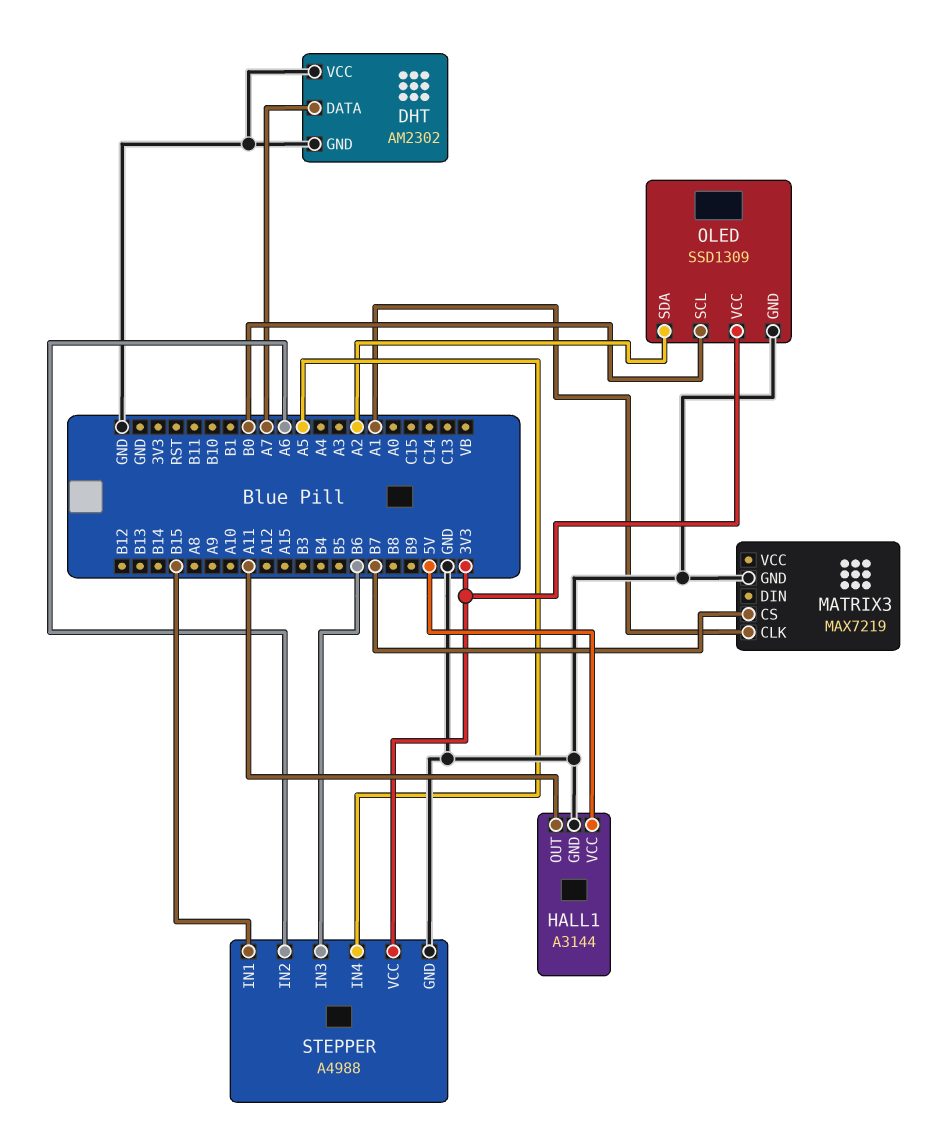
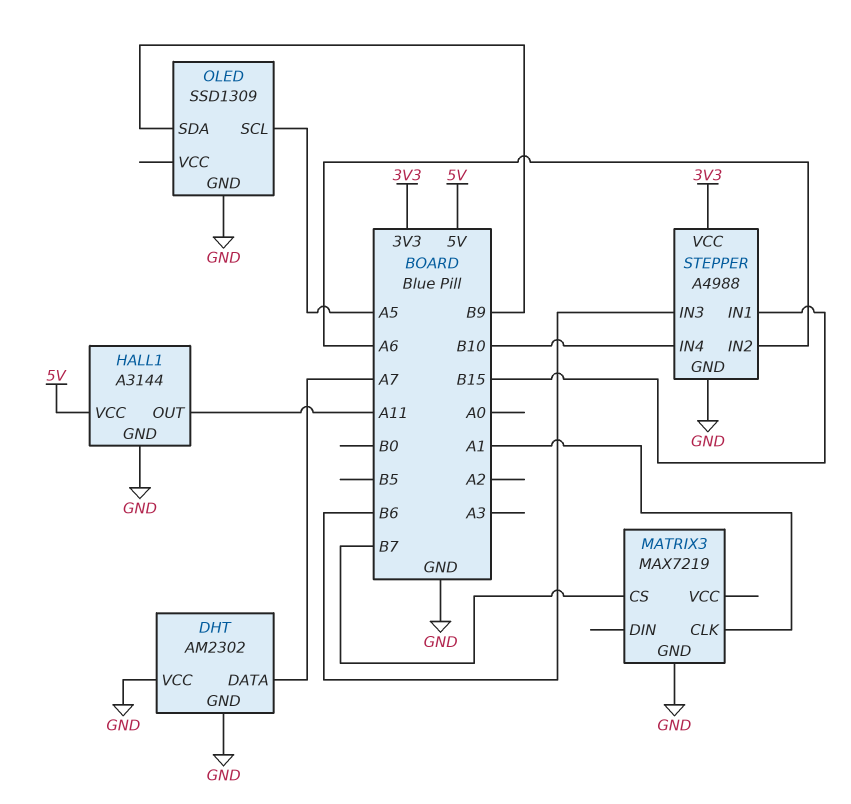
OLED pin SCL: B0 -> A5
OLED pin SDA: A2 -> B9
OLED pin VCC: 3V3 -> none
STEPPER pin IN4: A5 -> B10

